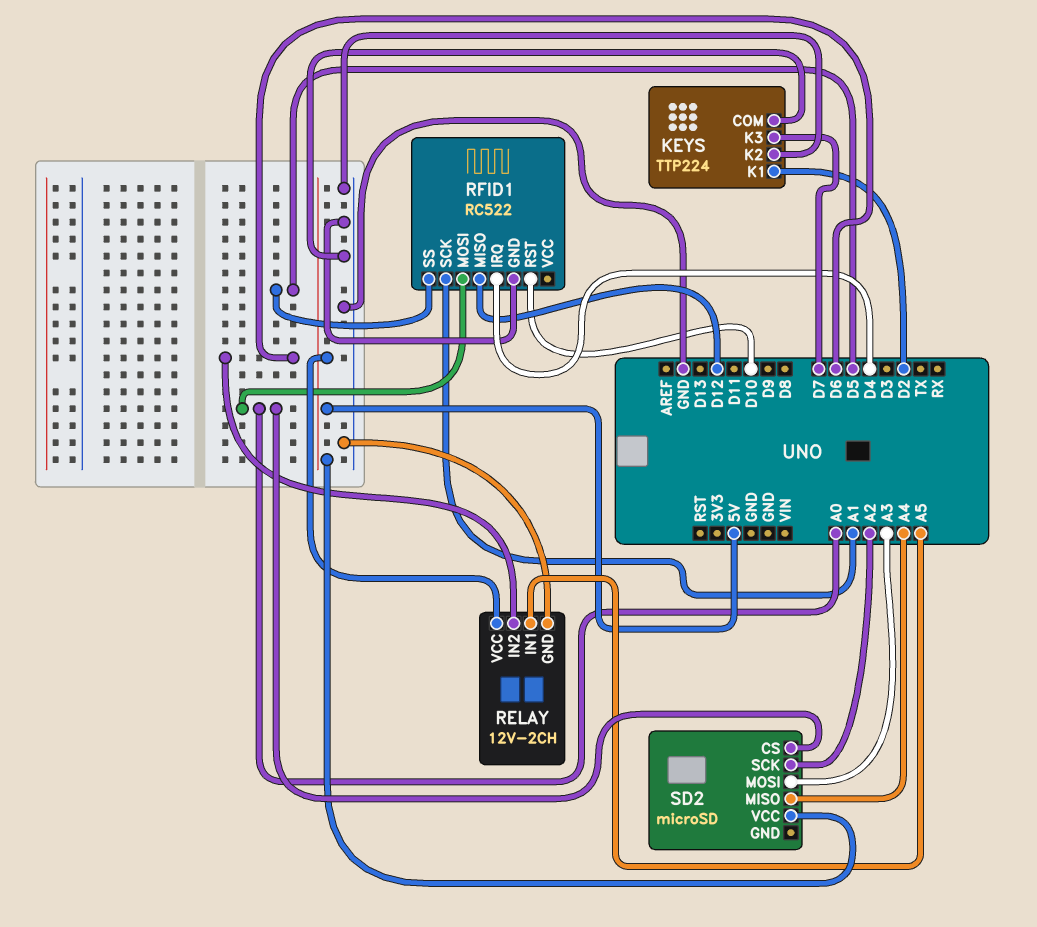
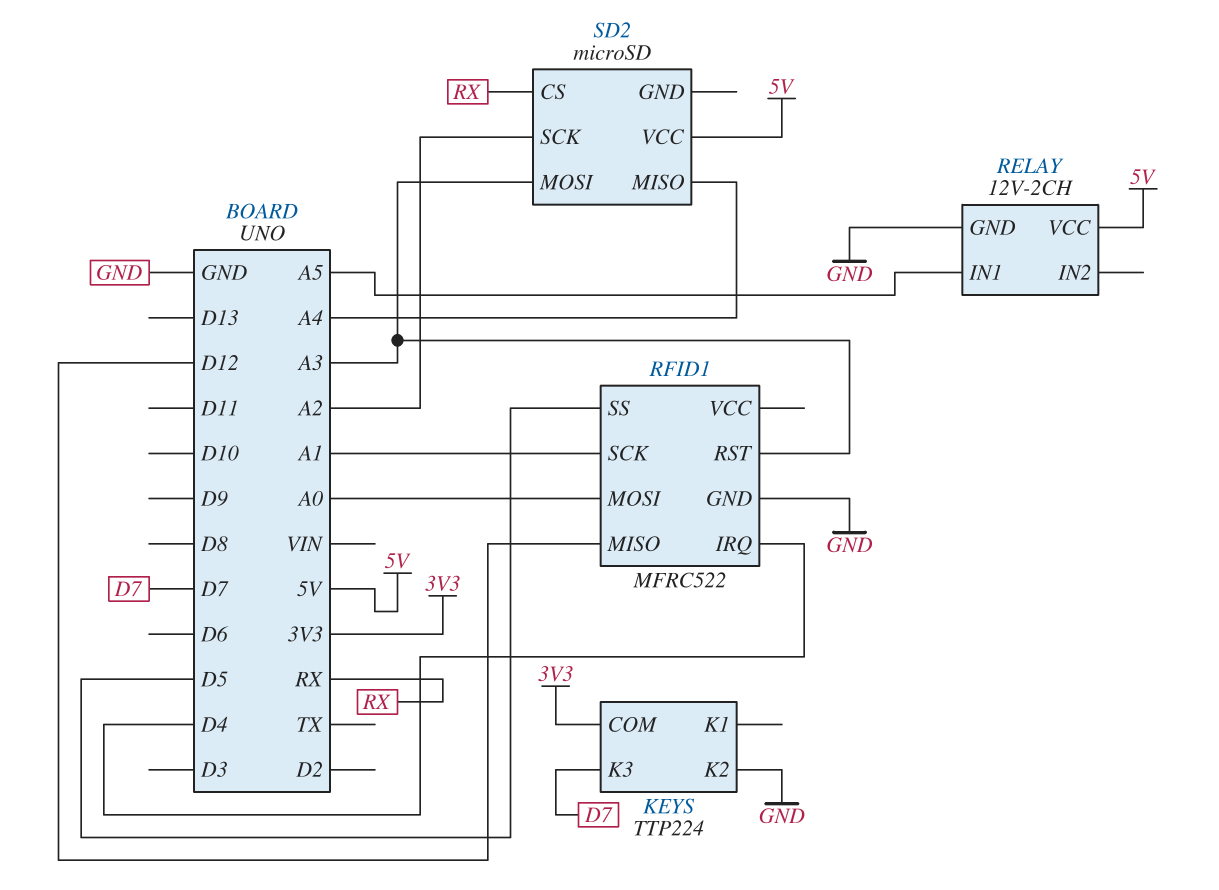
KEYS pin COM: GND -> 3V3
KEYS pin K1: D2 -> none
RELAY pin IN2: D6 -> none
RFID1: RC522 -> MFRC522
RFID1 pin RST: D10 -> A3
SD2 pin CS: A0 -> RX

